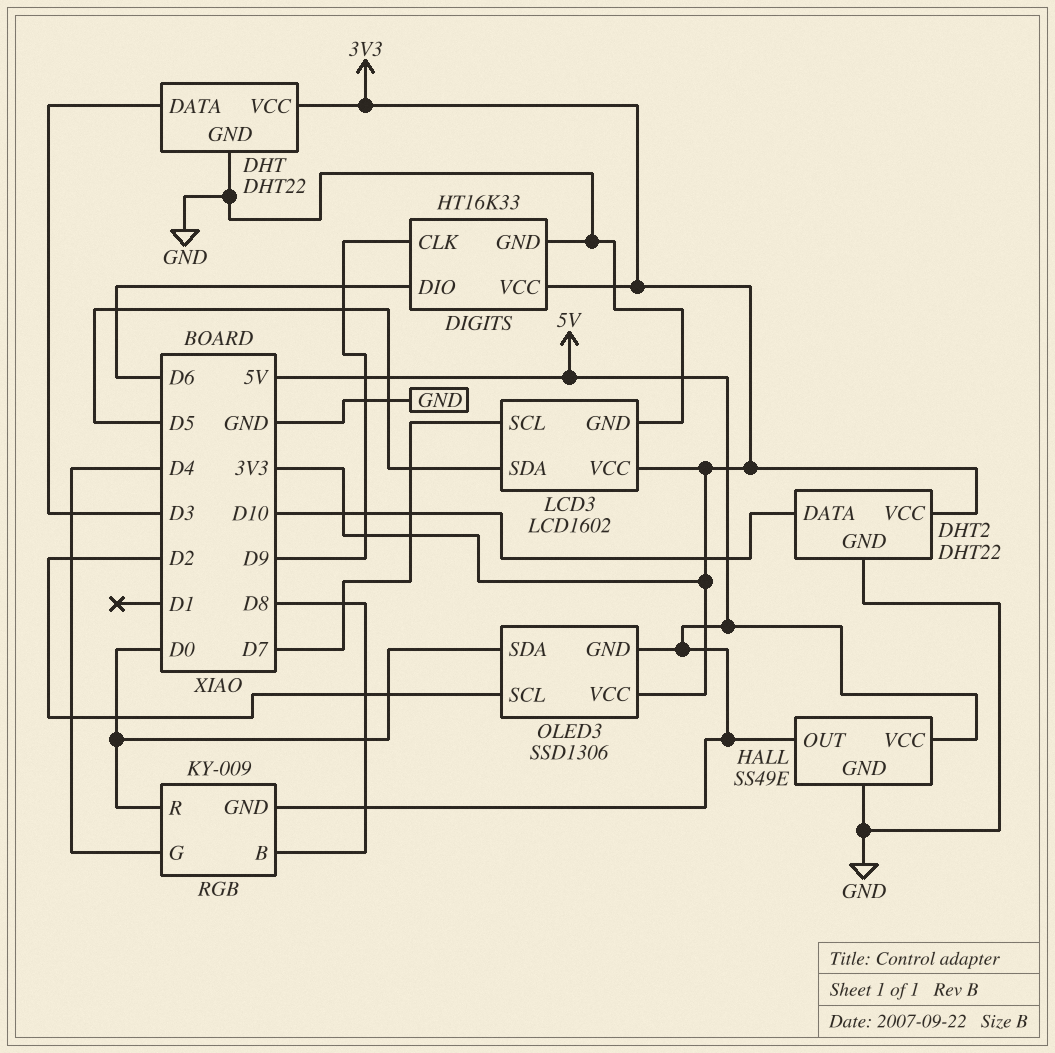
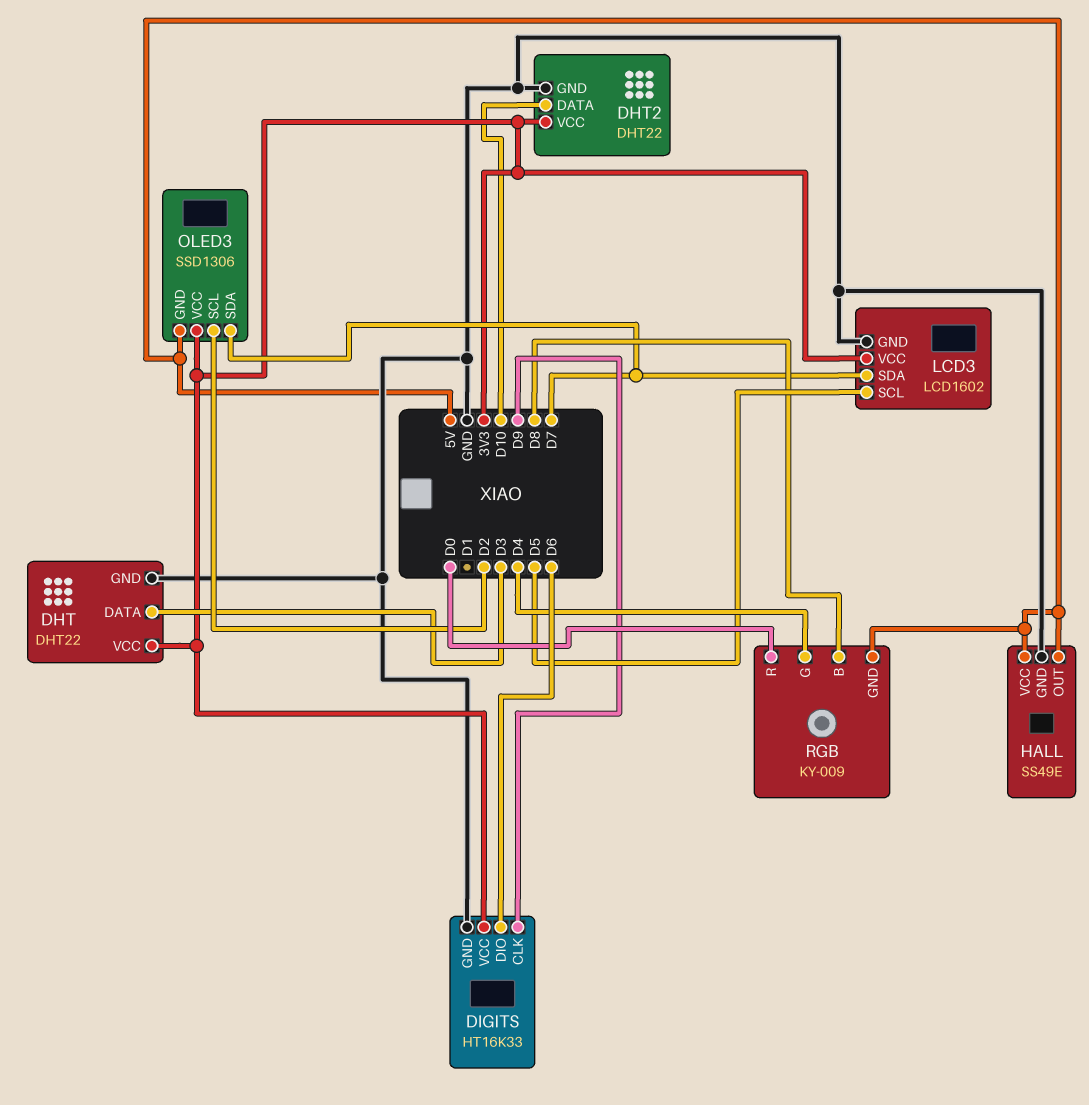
LCD3 pin SCL: D7 -> D5
LCD3 pin SDA: D5 -> D7
OLED3 pin SDA: D0 -> D7

